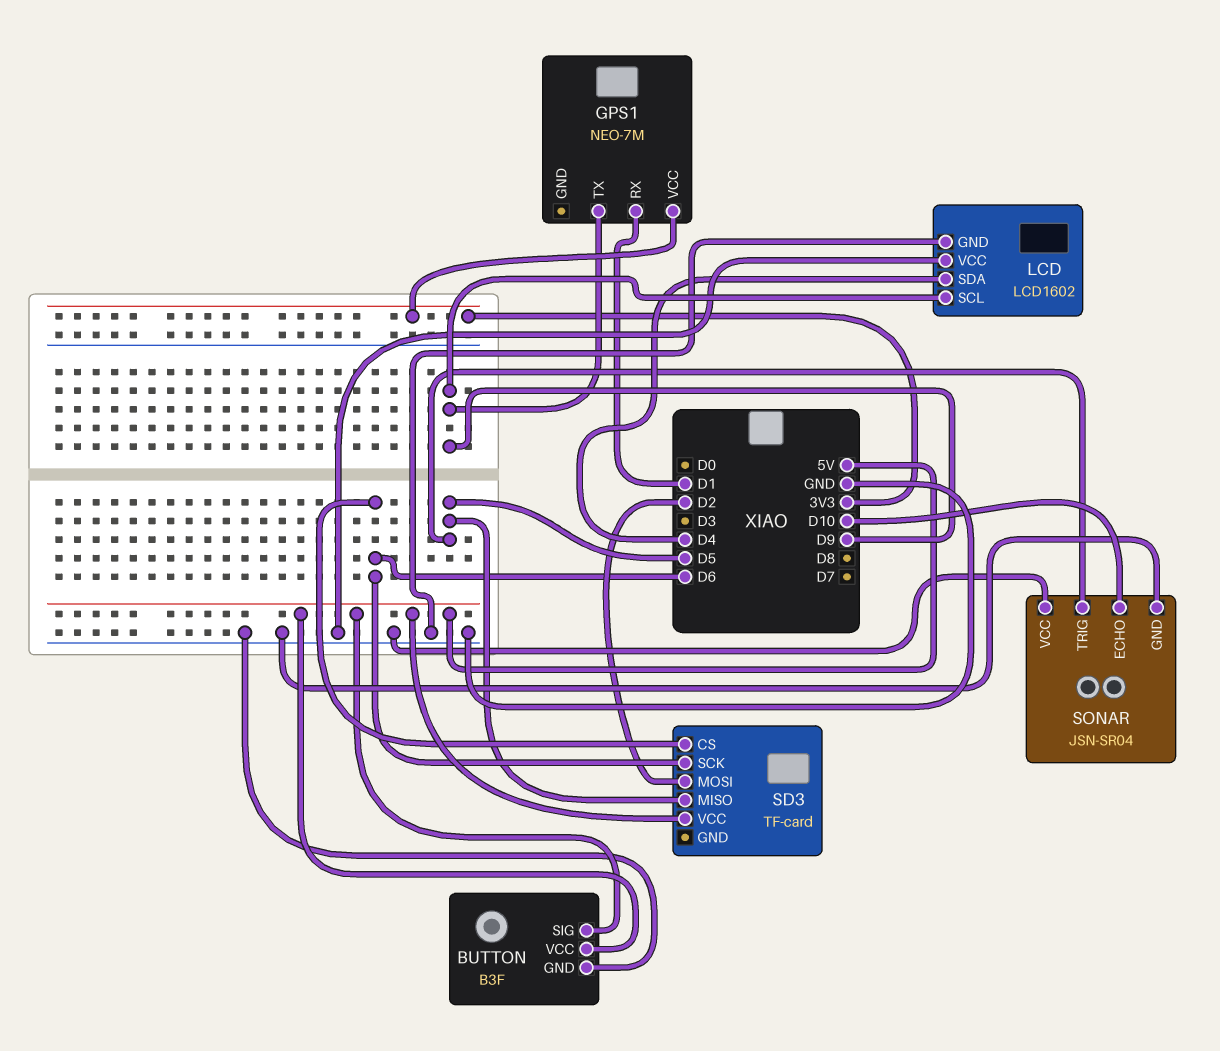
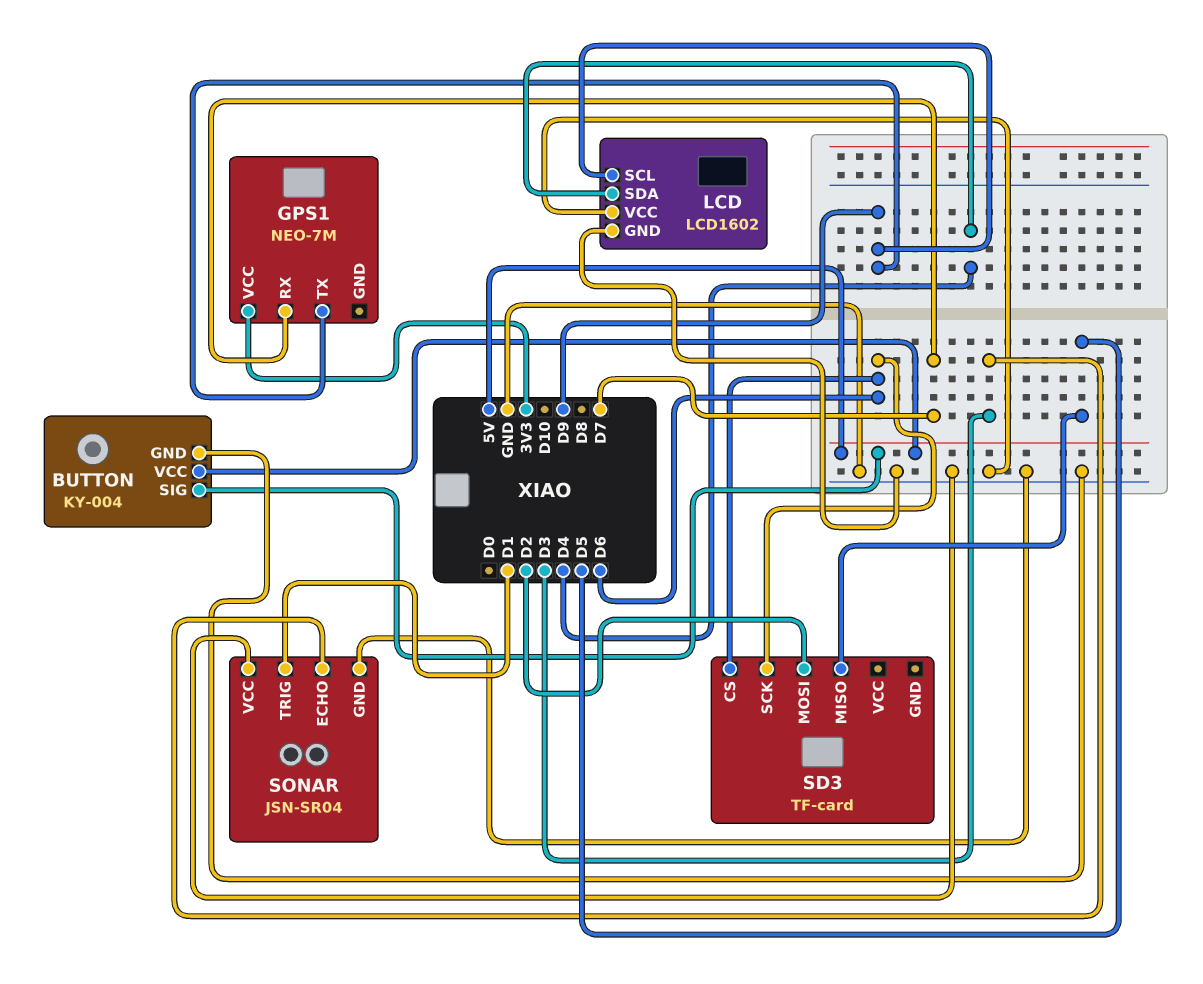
BUTTON: B3F -> KY-004
GPS1 pin RX: D1 -> D7
SD3 pin VCC: 5V -> none
SONAR pin ECHO: D10 -> D3
SONAR pin TRIG: D5 -> D1

